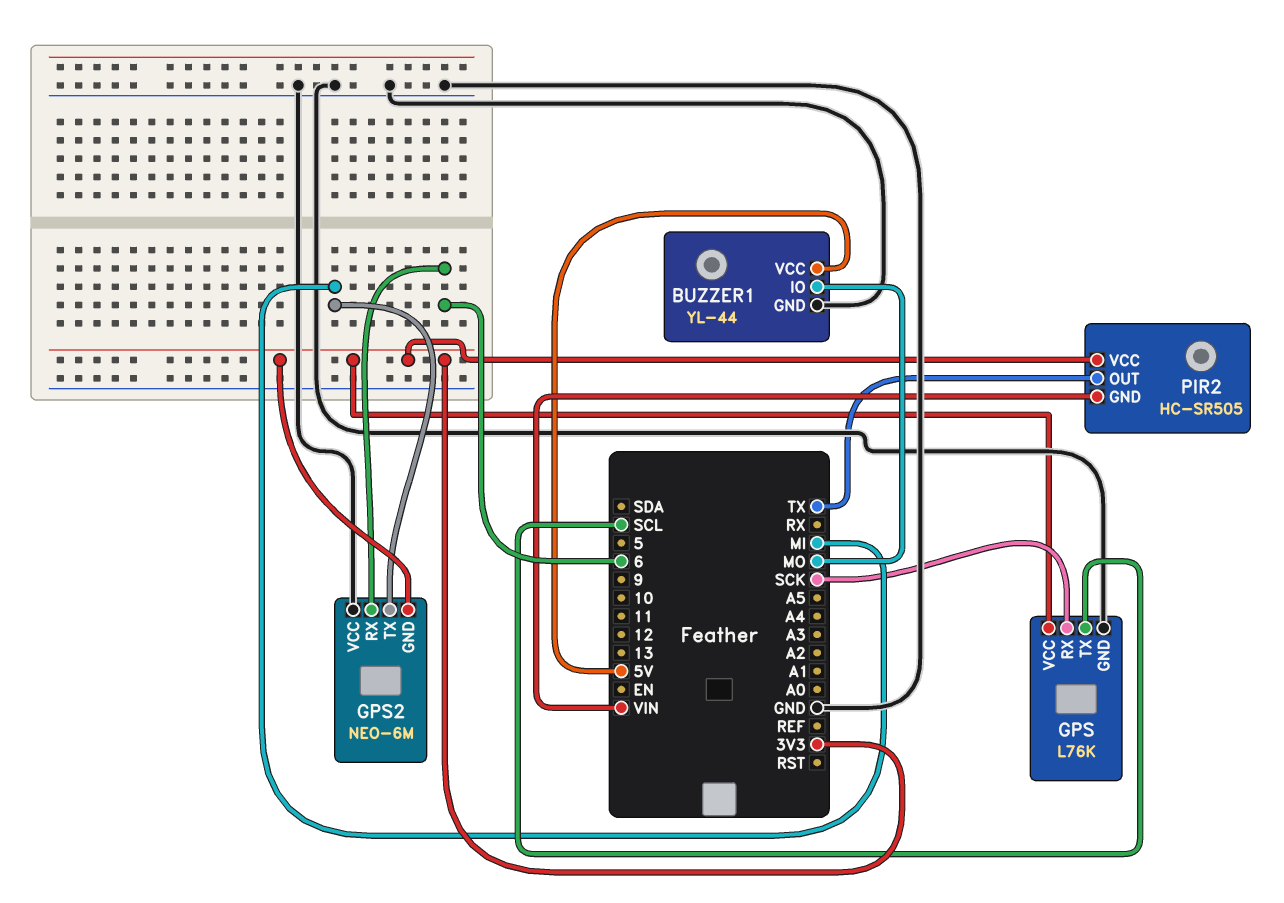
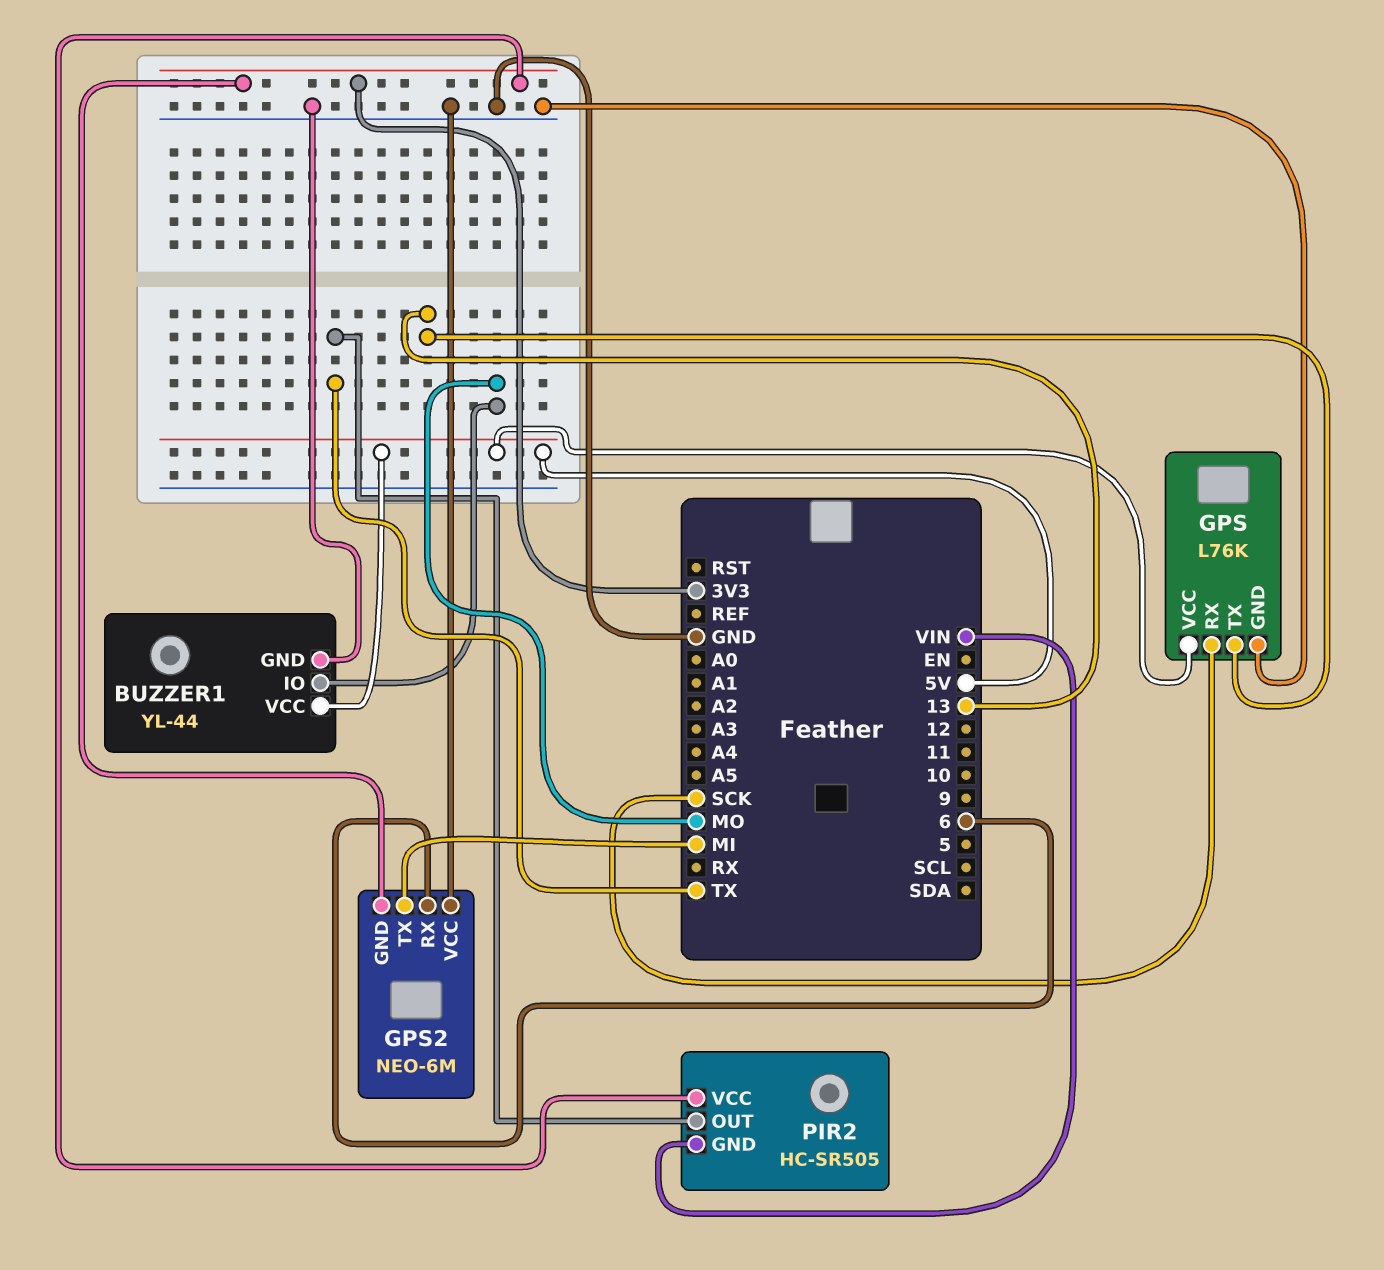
GPS pin TX: SCL -> 13
GPS pin VCC: 3V3 -> 5V

